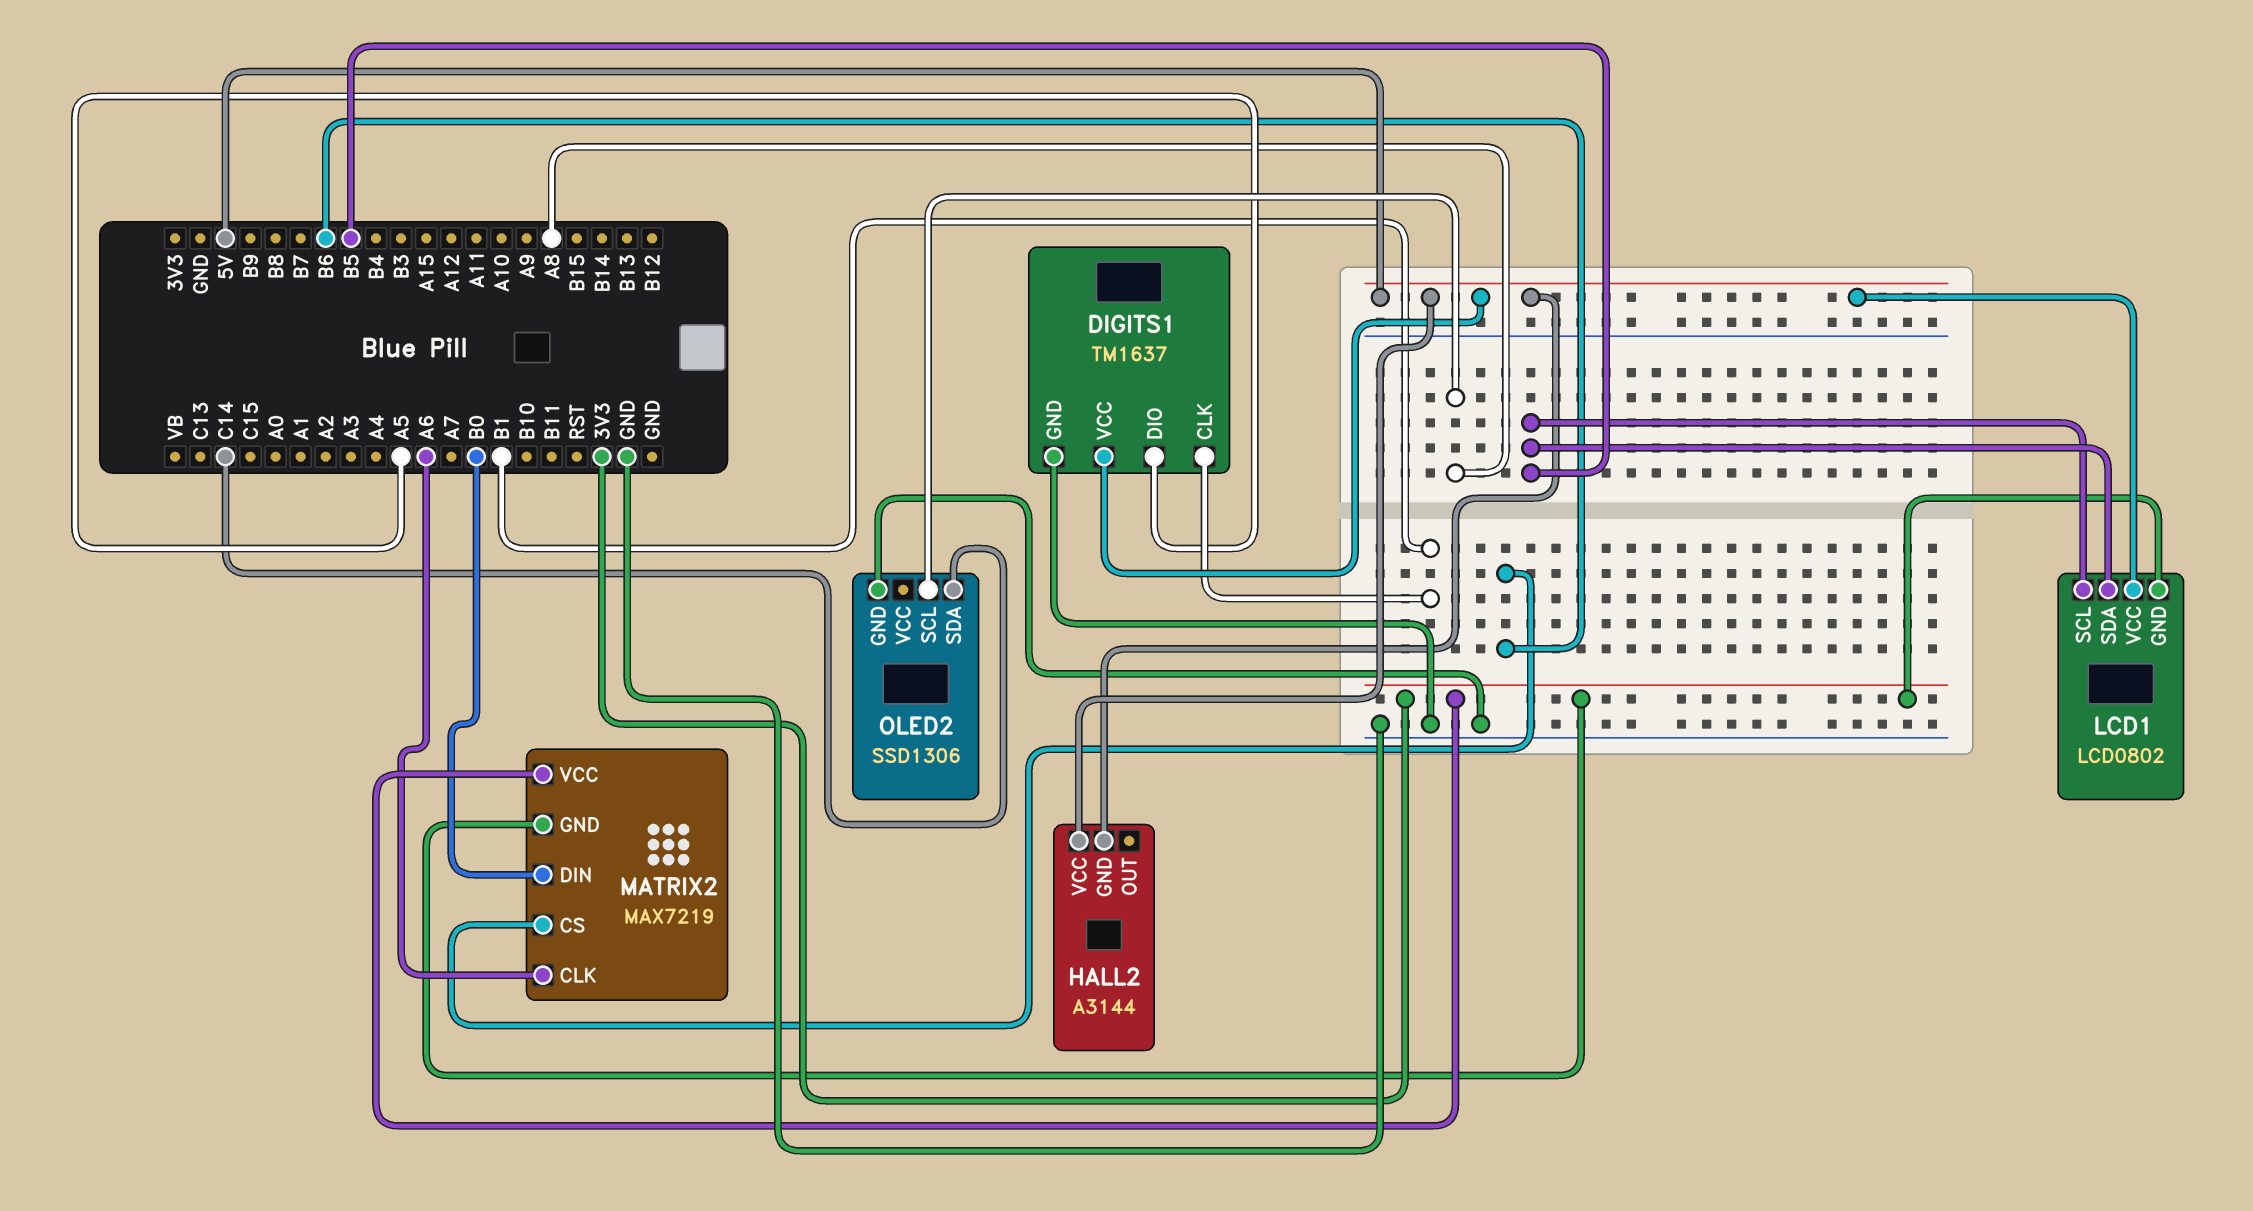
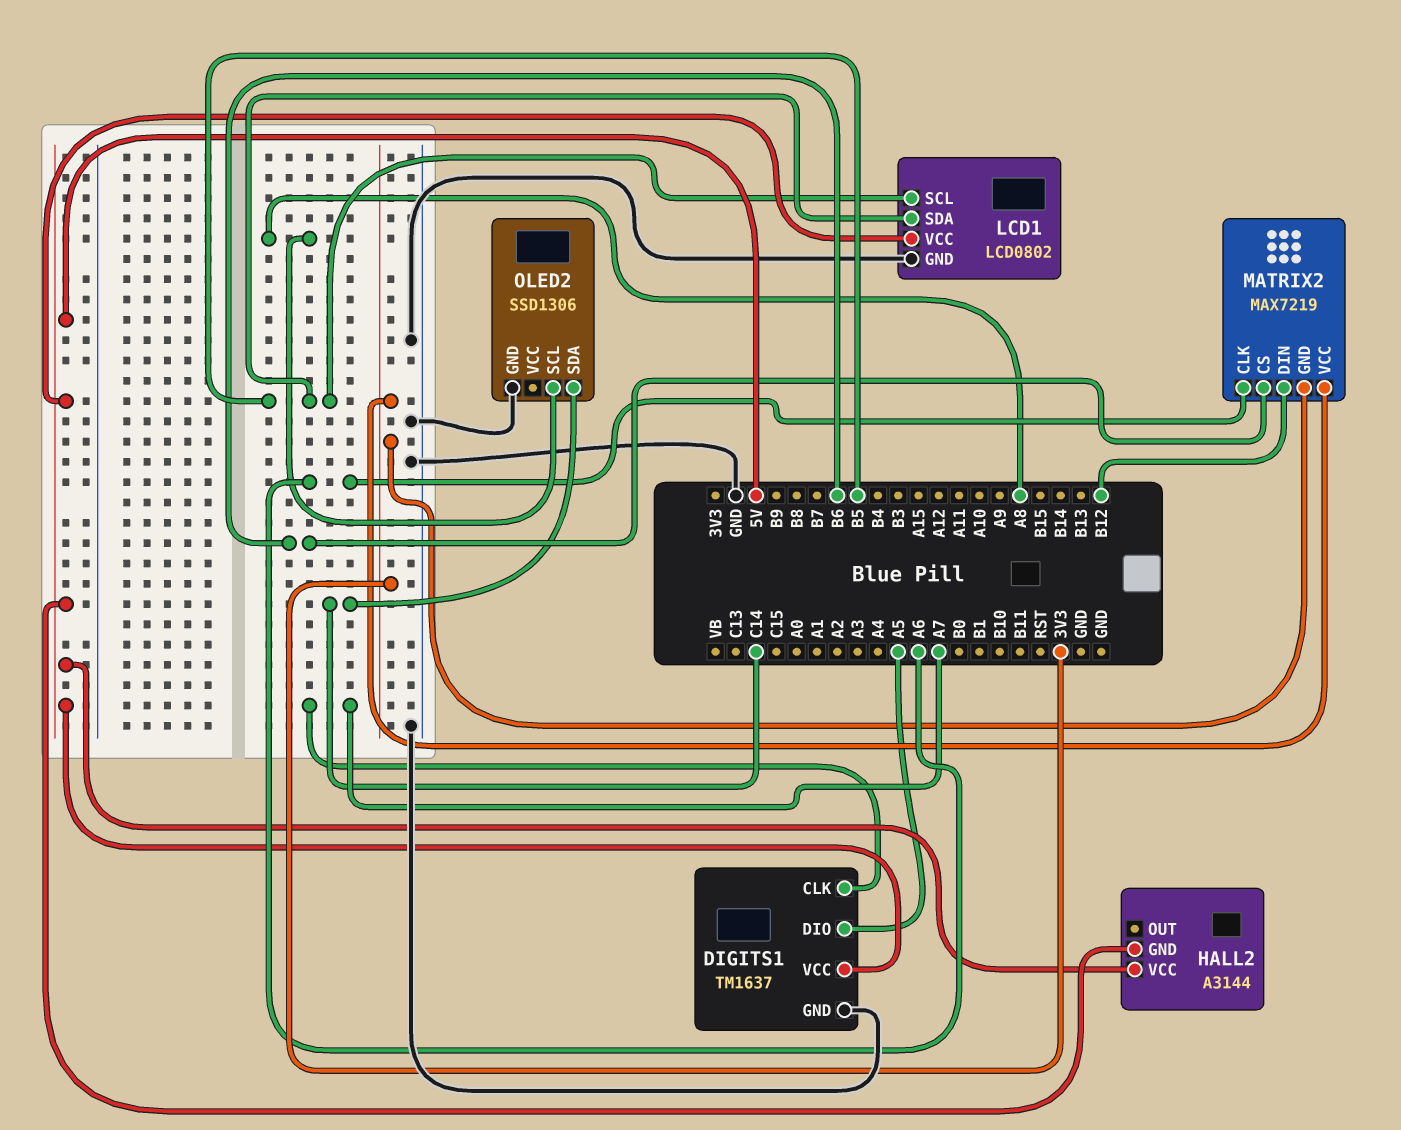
DIGITS1 pin CLK: B1 -> A7
LCD1 pin GND: 3V3 -> GND
MATRIX2 pin DIN: B0 -> B12

